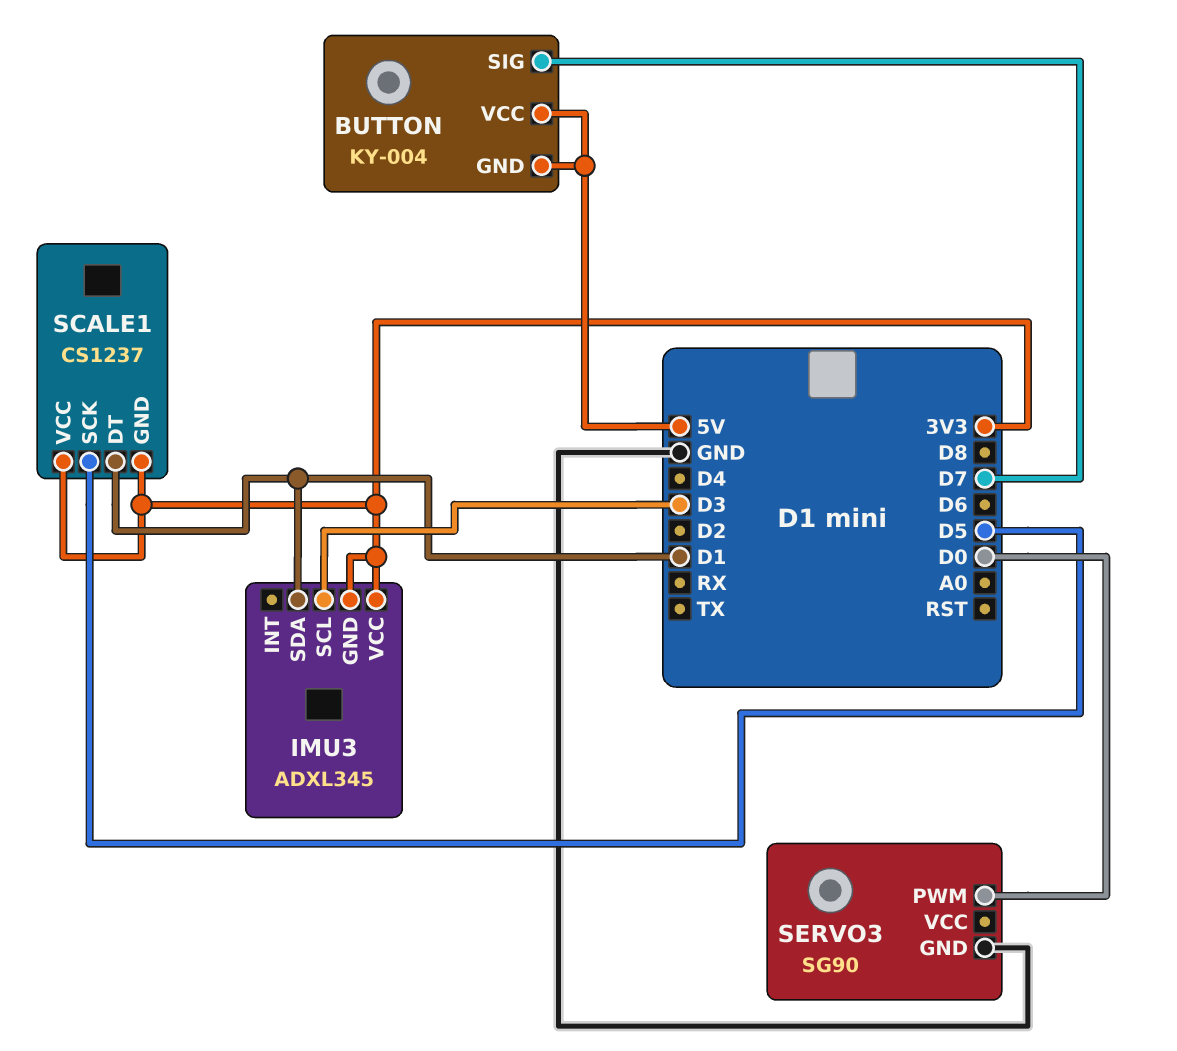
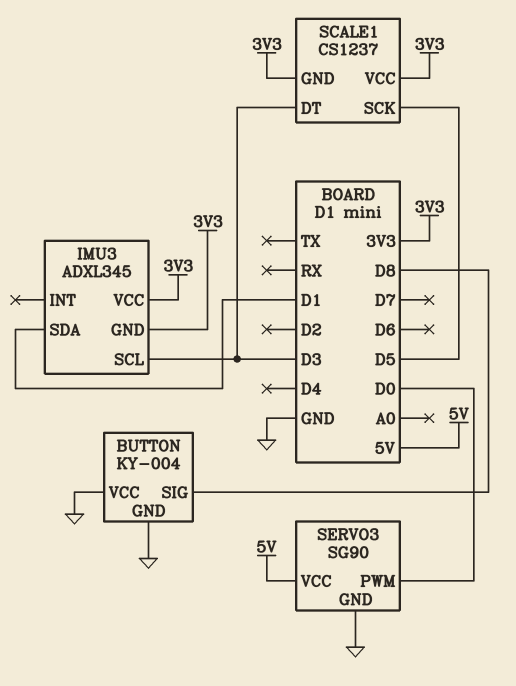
BUTTON pin GND: 5V -> GND
BUTTON pin SIG: D7 -> D8
BUTTON pin VCC: 5V -> GND
SCALE1 pin DT: D1 -> D3
SERVO3 pin VCC: none -> 5V

